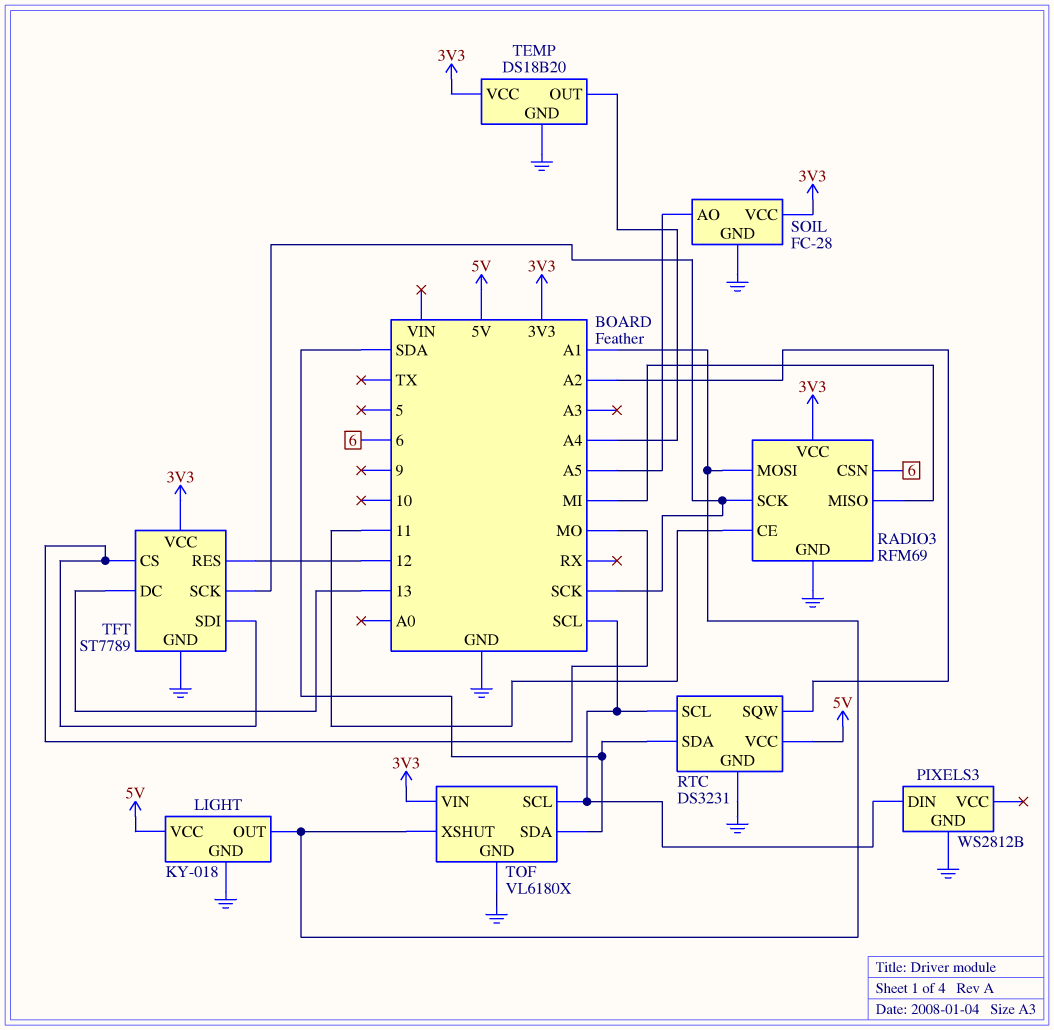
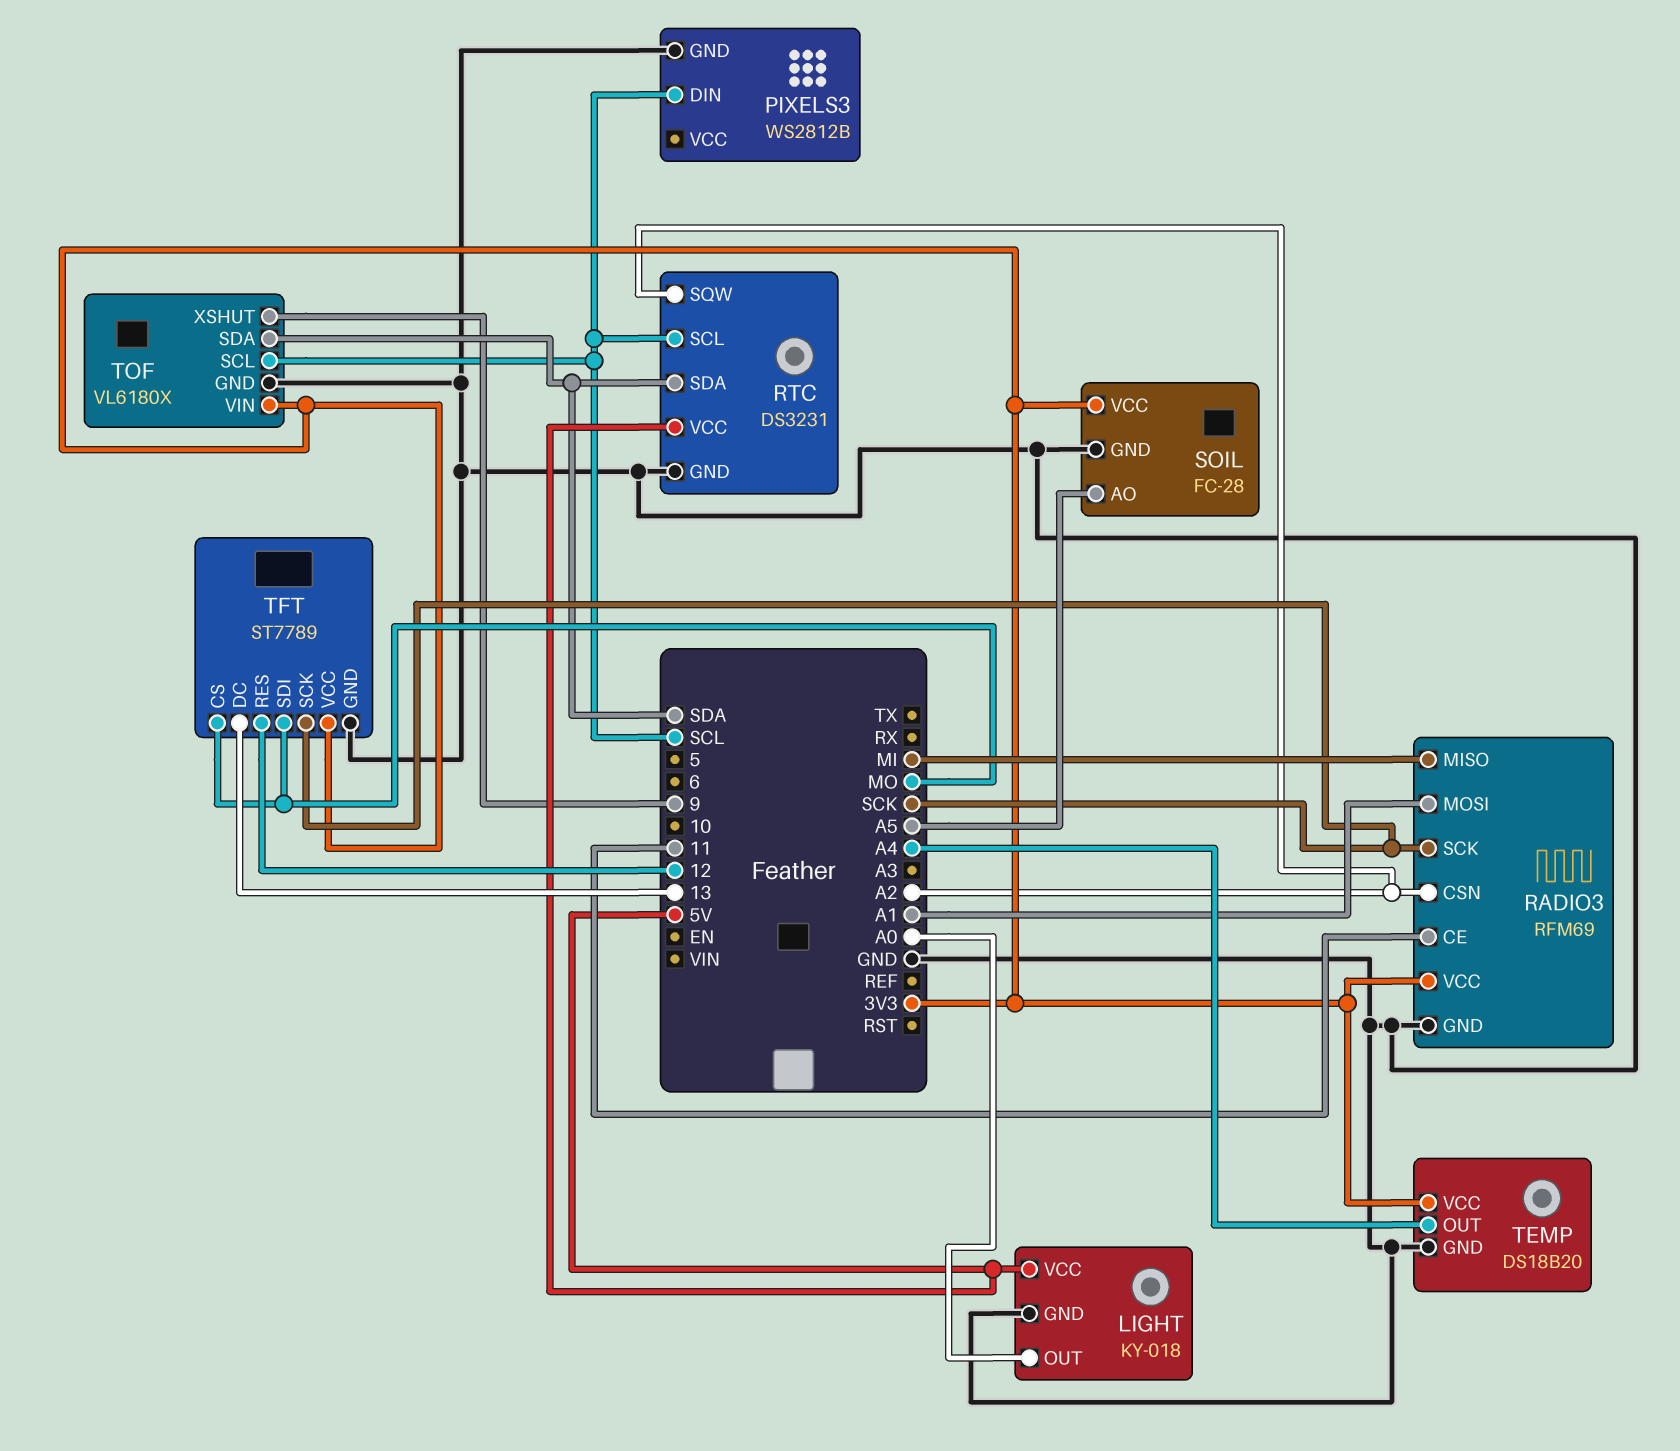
LIGHT pin OUT: A1 -> A0
RADIO3 pin CSN: 6 -> A2
TOF pin XSHUT: A1 -> 9

